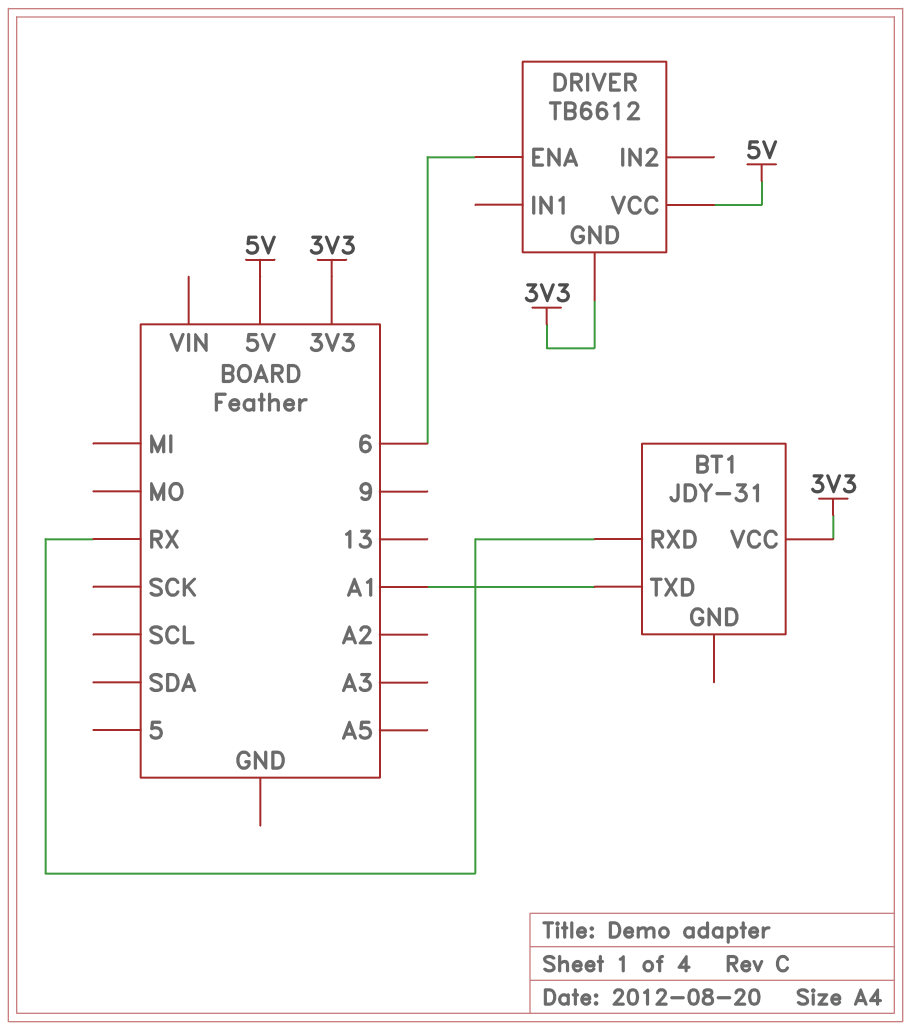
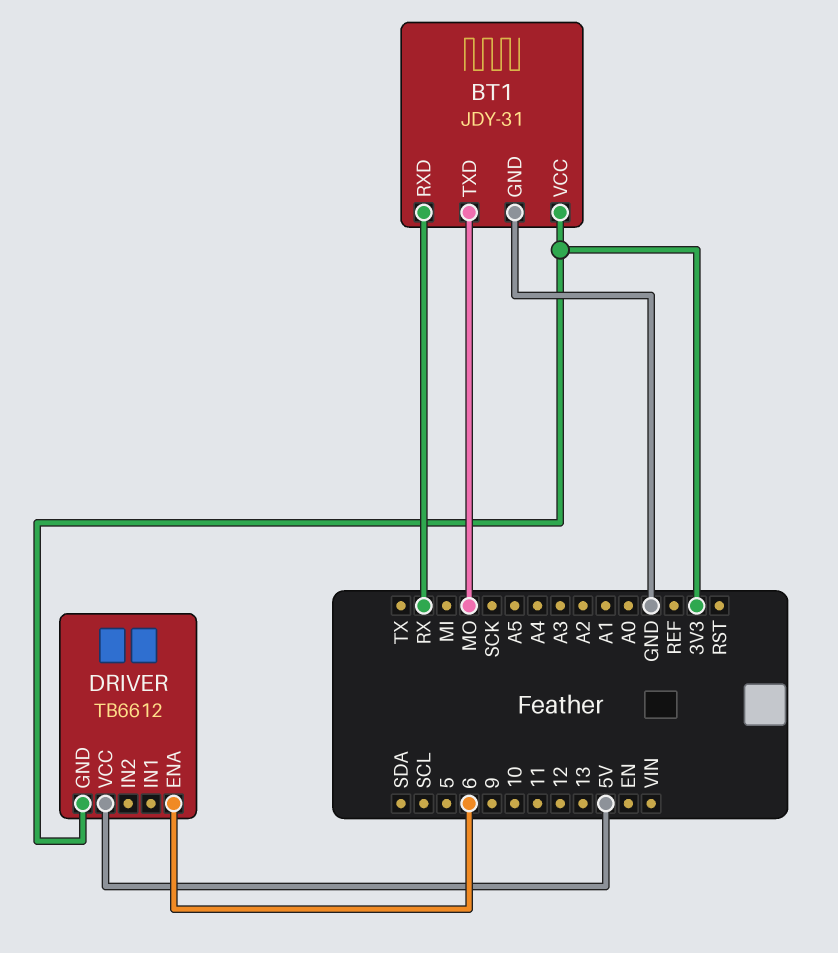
BT1 pin GND: none -> GND
BT1 pin TXD: A1 -> MO

